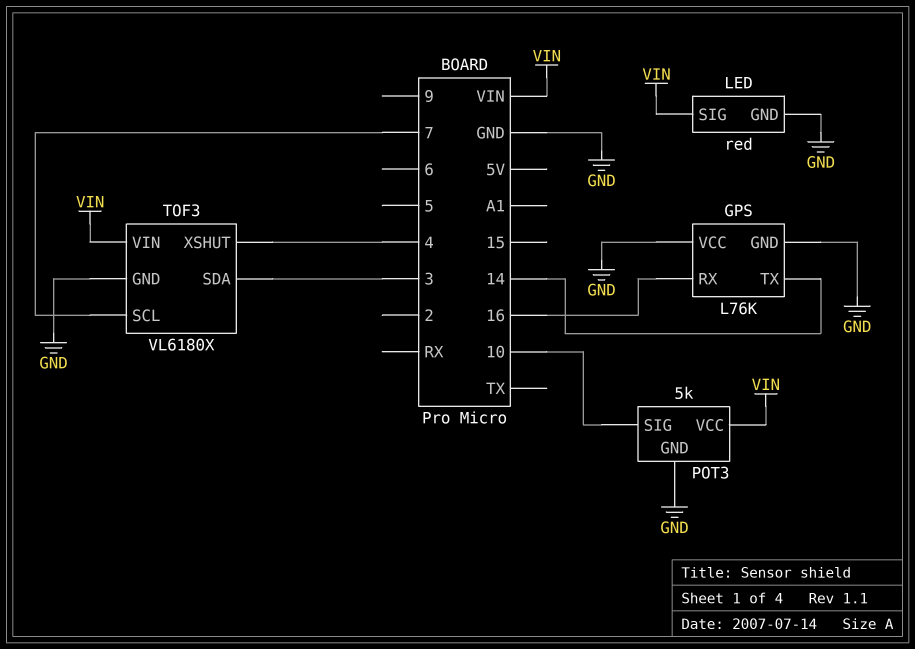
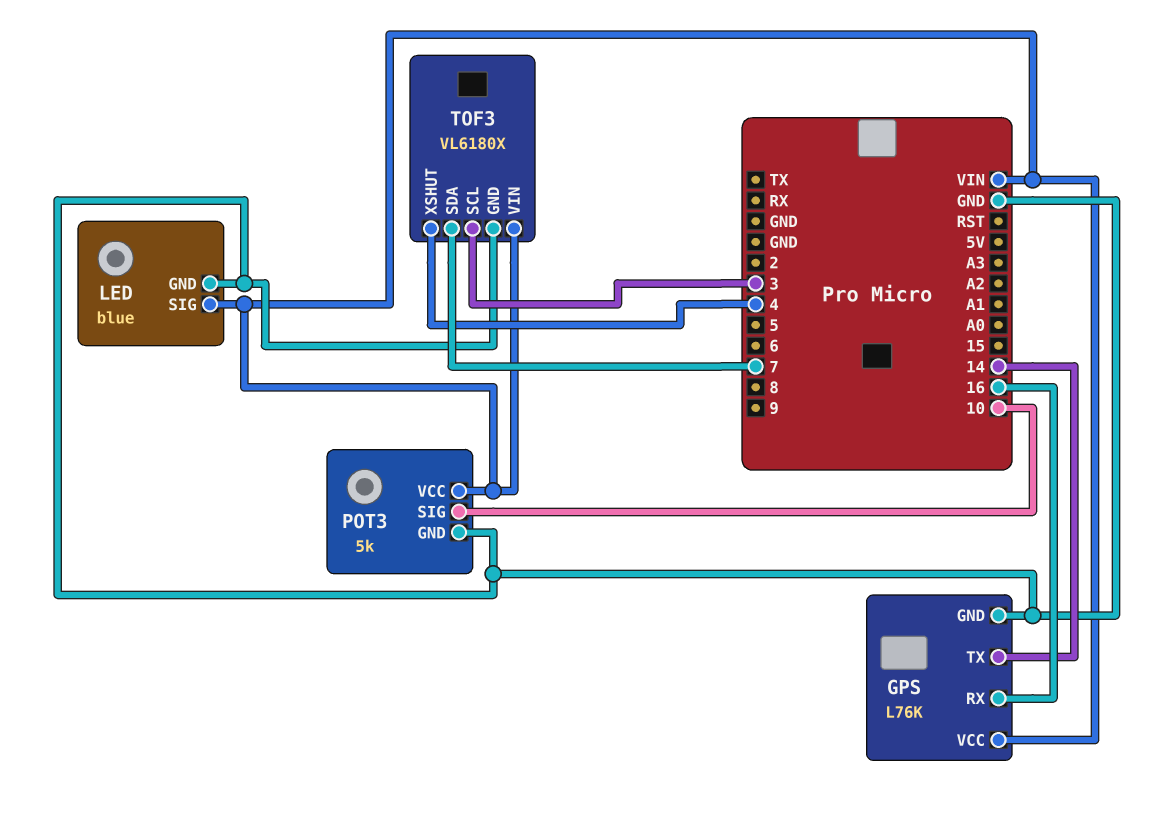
GPS pin VCC: GND -> VIN
LED: red -> blue
TOF3 pin SCL: 7 -> 3
TOF3 pin SDA: 3 -> 7

